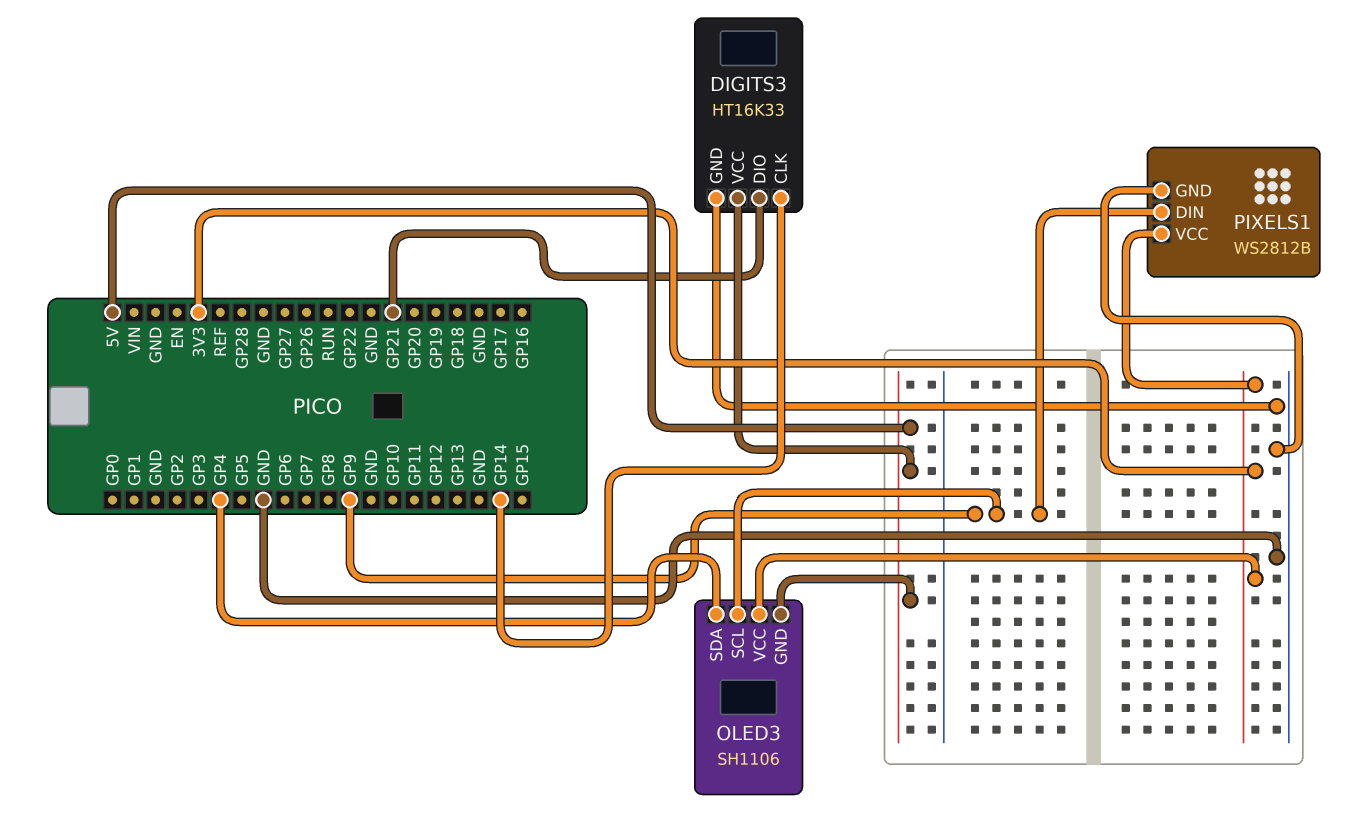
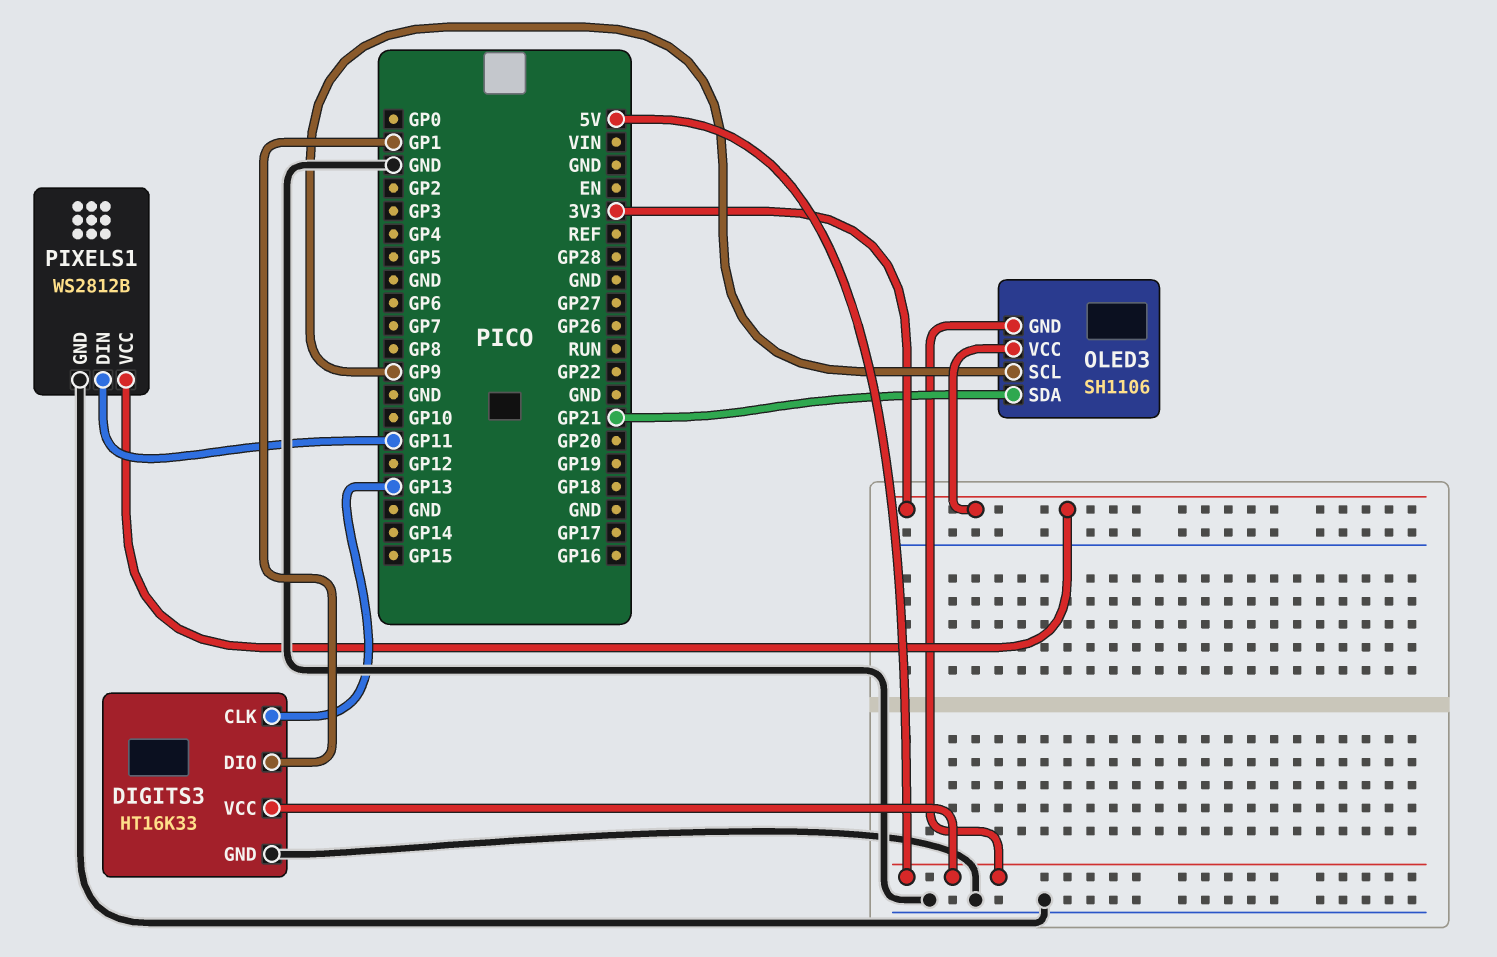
DIGITS3 pin CLK: GP14 -> GP13
DIGITS3 pin DIO: GP21 -> GP1
OLED3 pin SDA: GP4 -> GP21
PIXELS1 pin DIN: GP9 -> GP11

